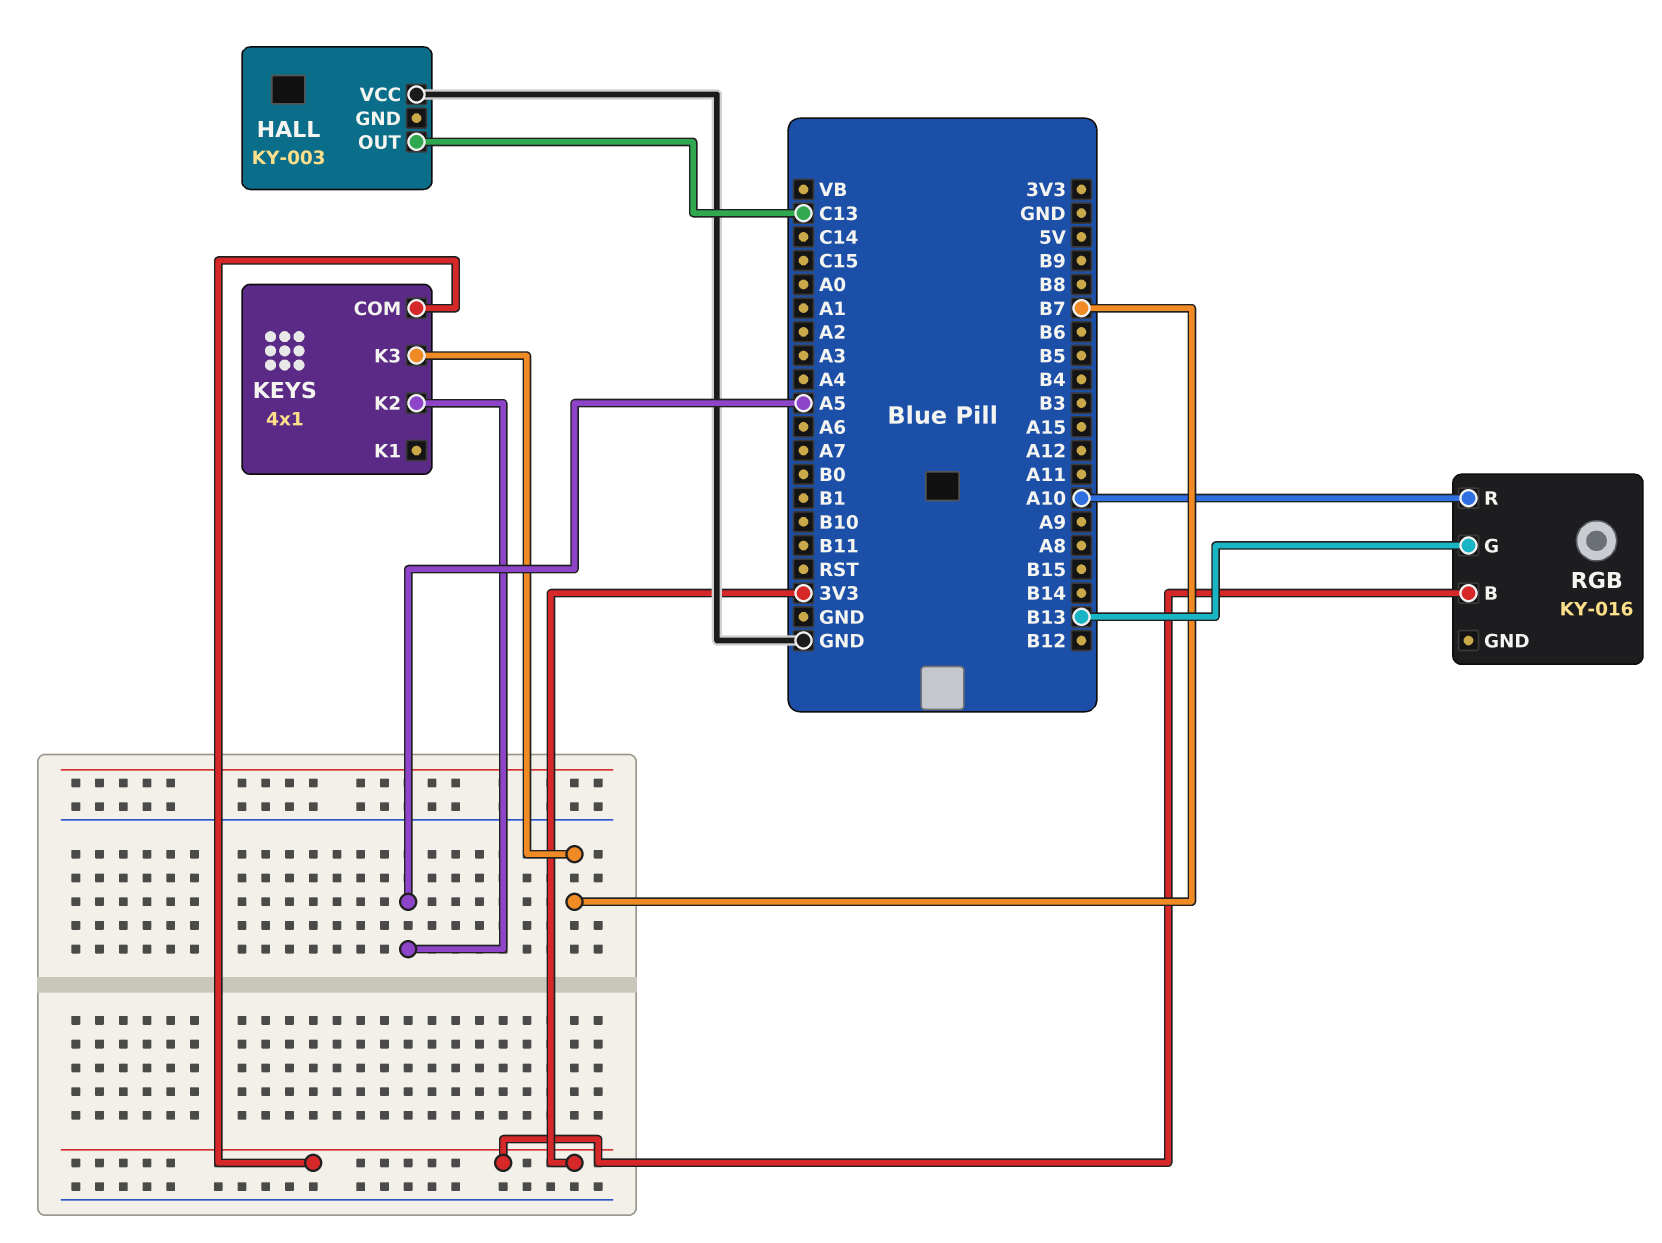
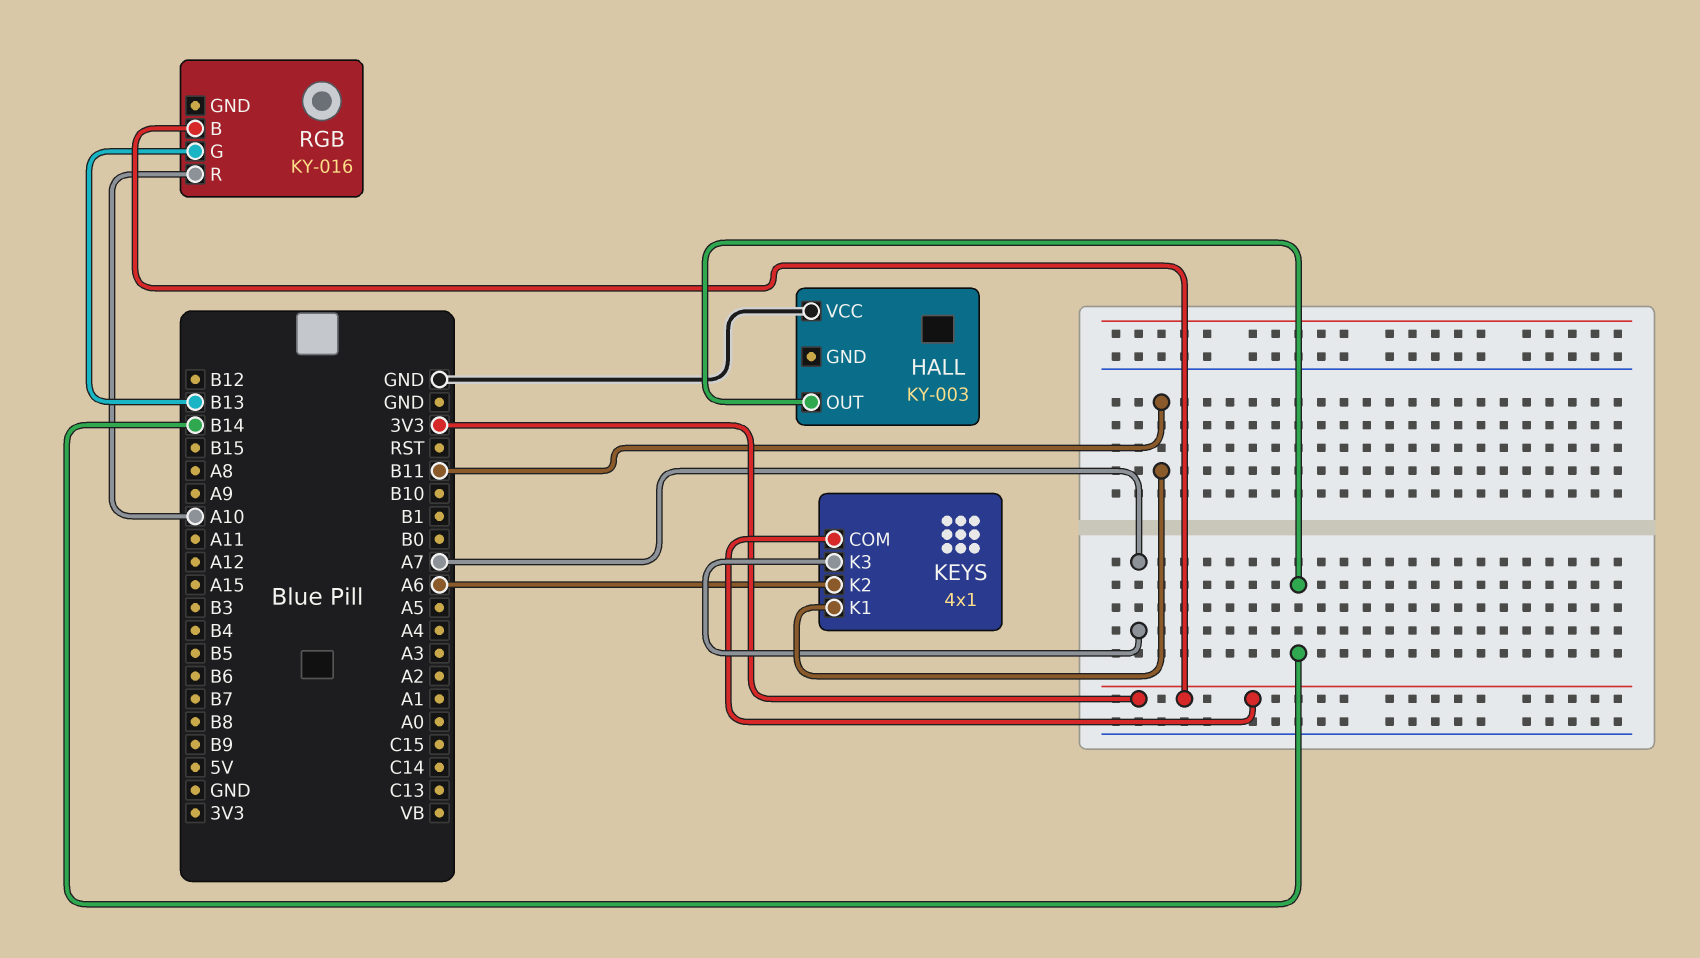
HALL pin OUT: C13 -> B14
KEYS pin K1: none -> B11
KEYS pin K2: A5 -> A6
KEYS pin K3: B7 -> A7

